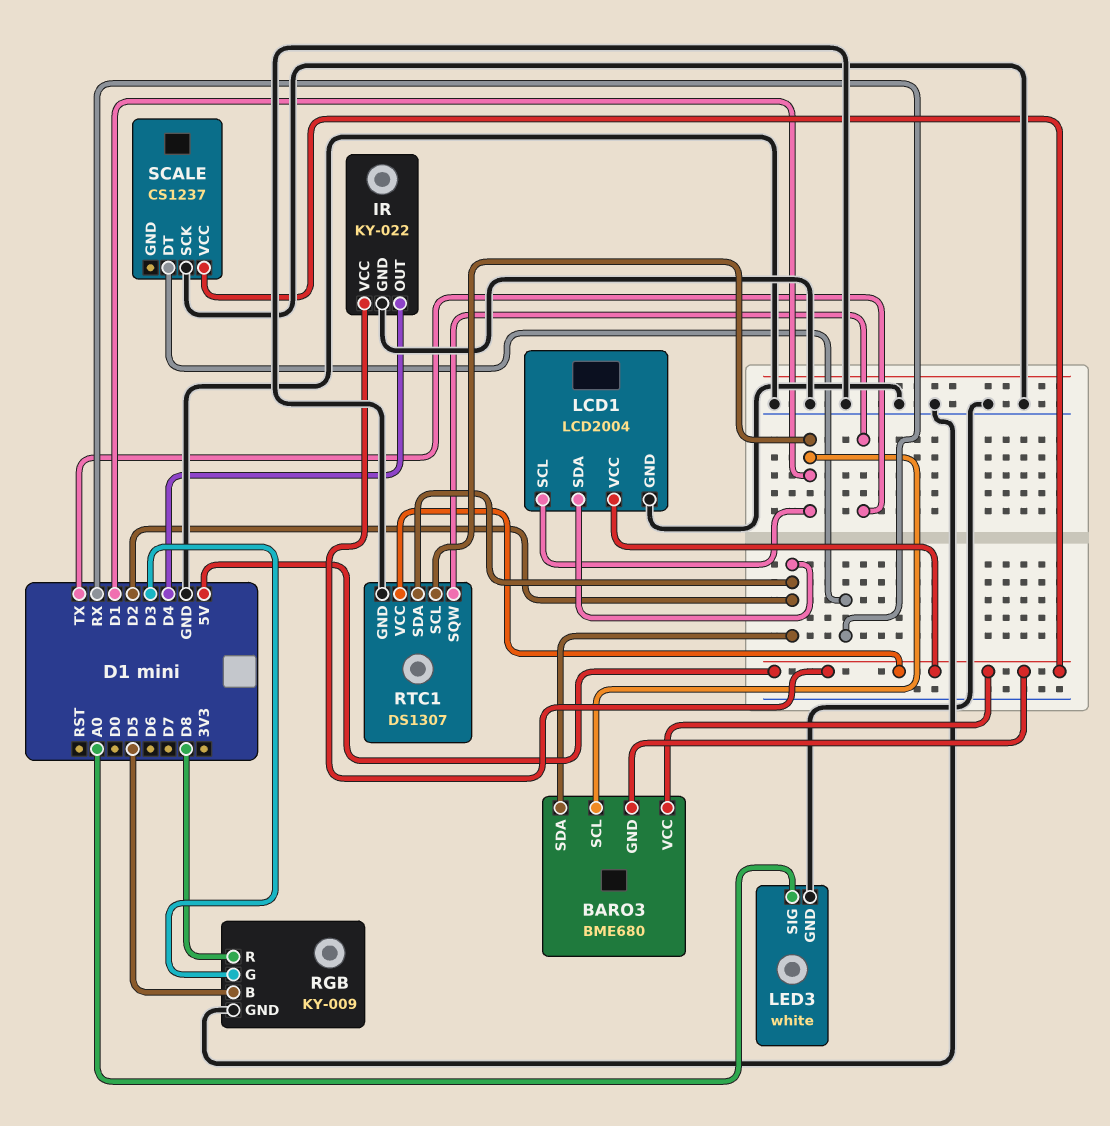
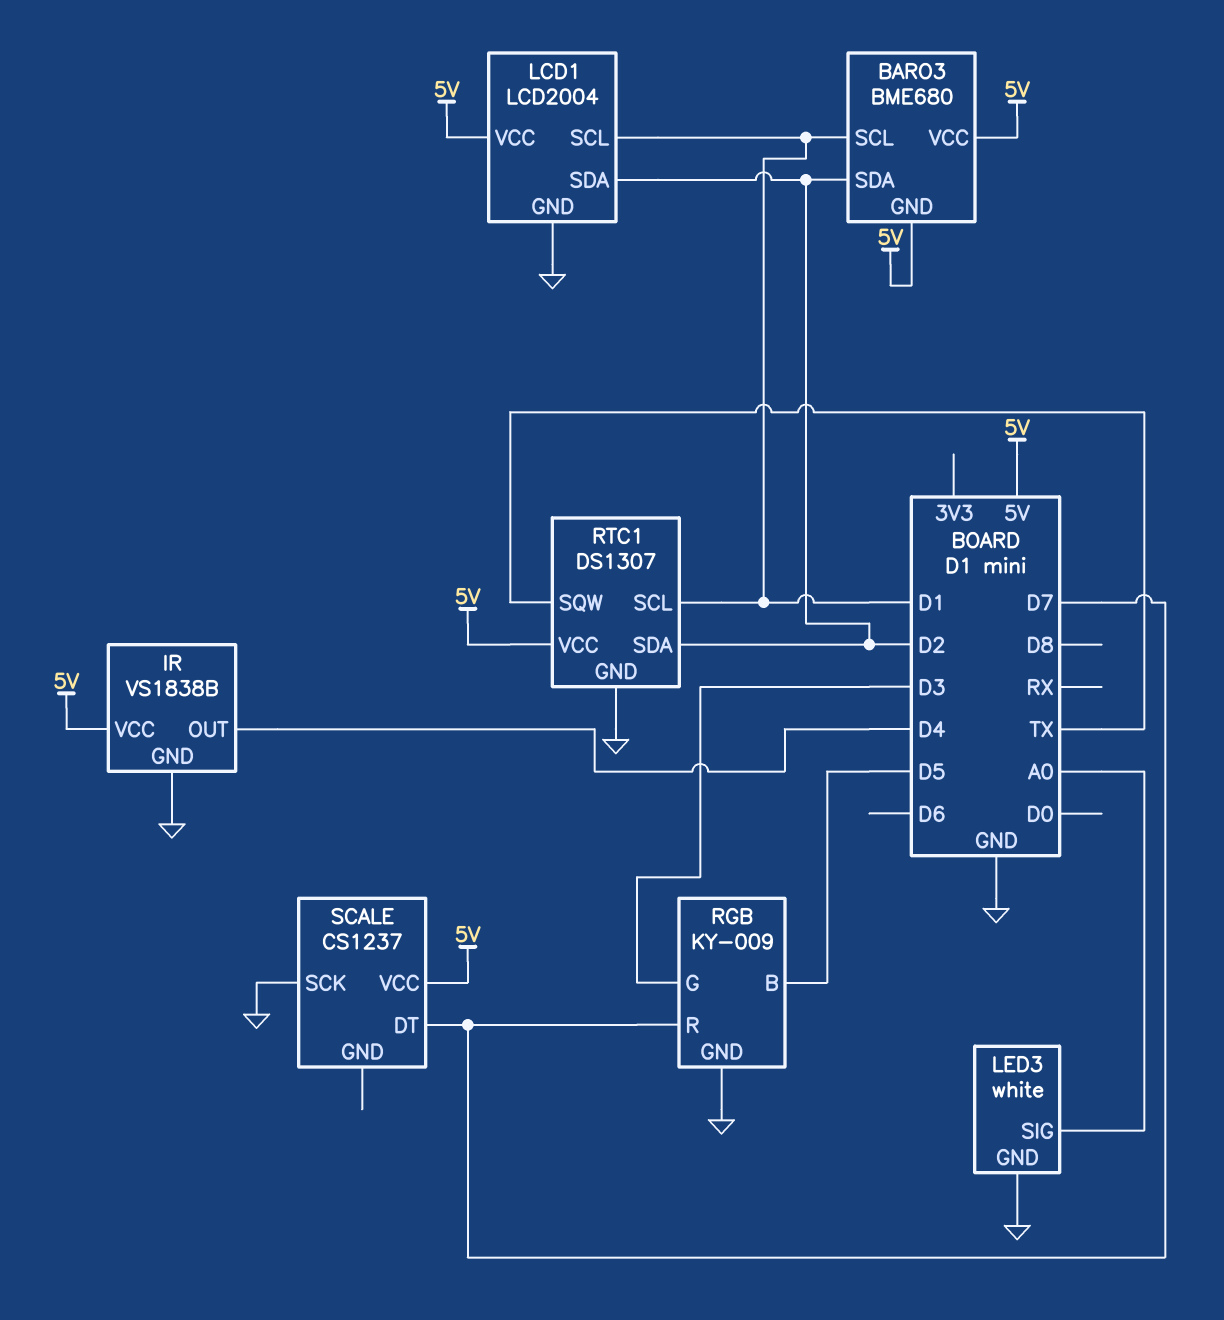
IR: KY-022 -> VS1838B
RGB pin R: D8 -> D7
SCALE pin DT: RX -> D7

